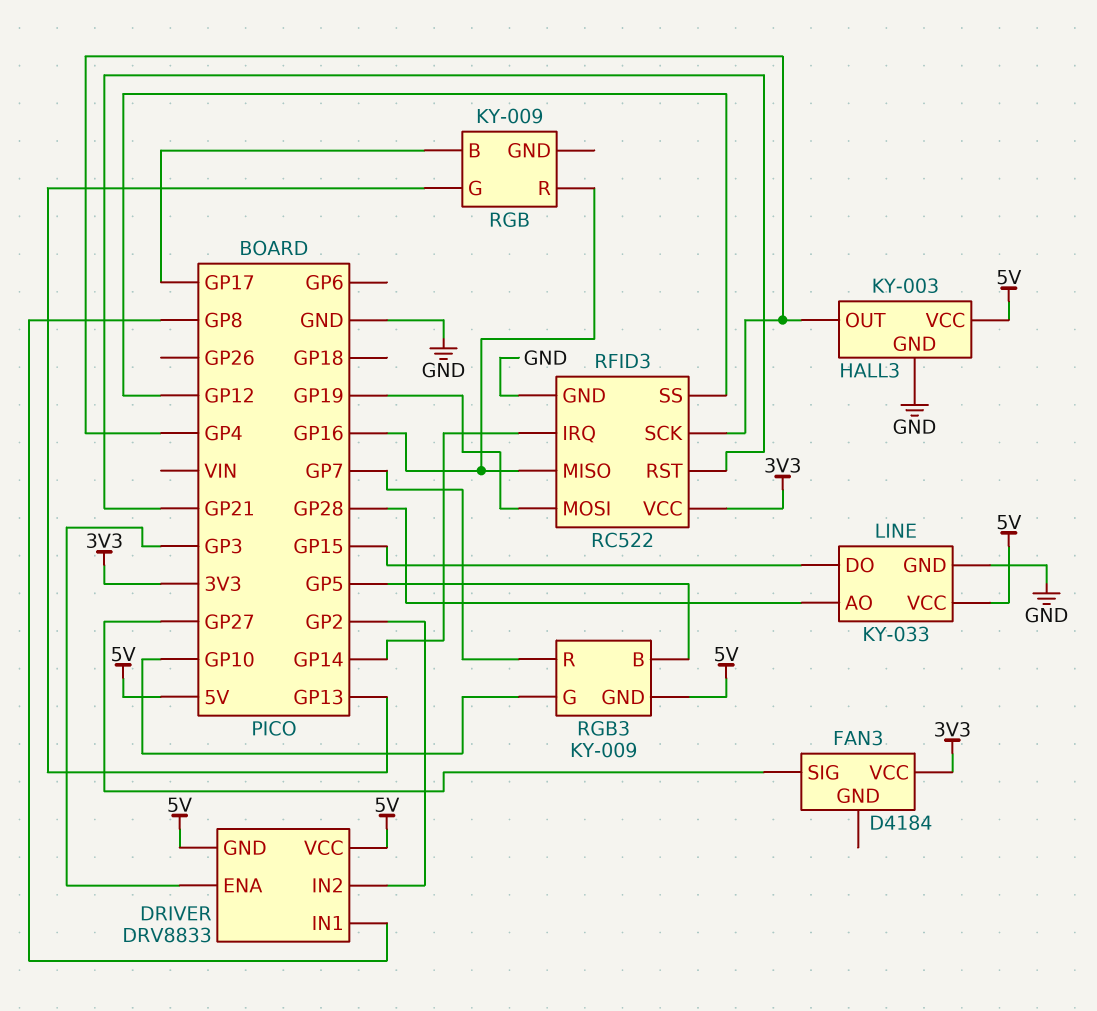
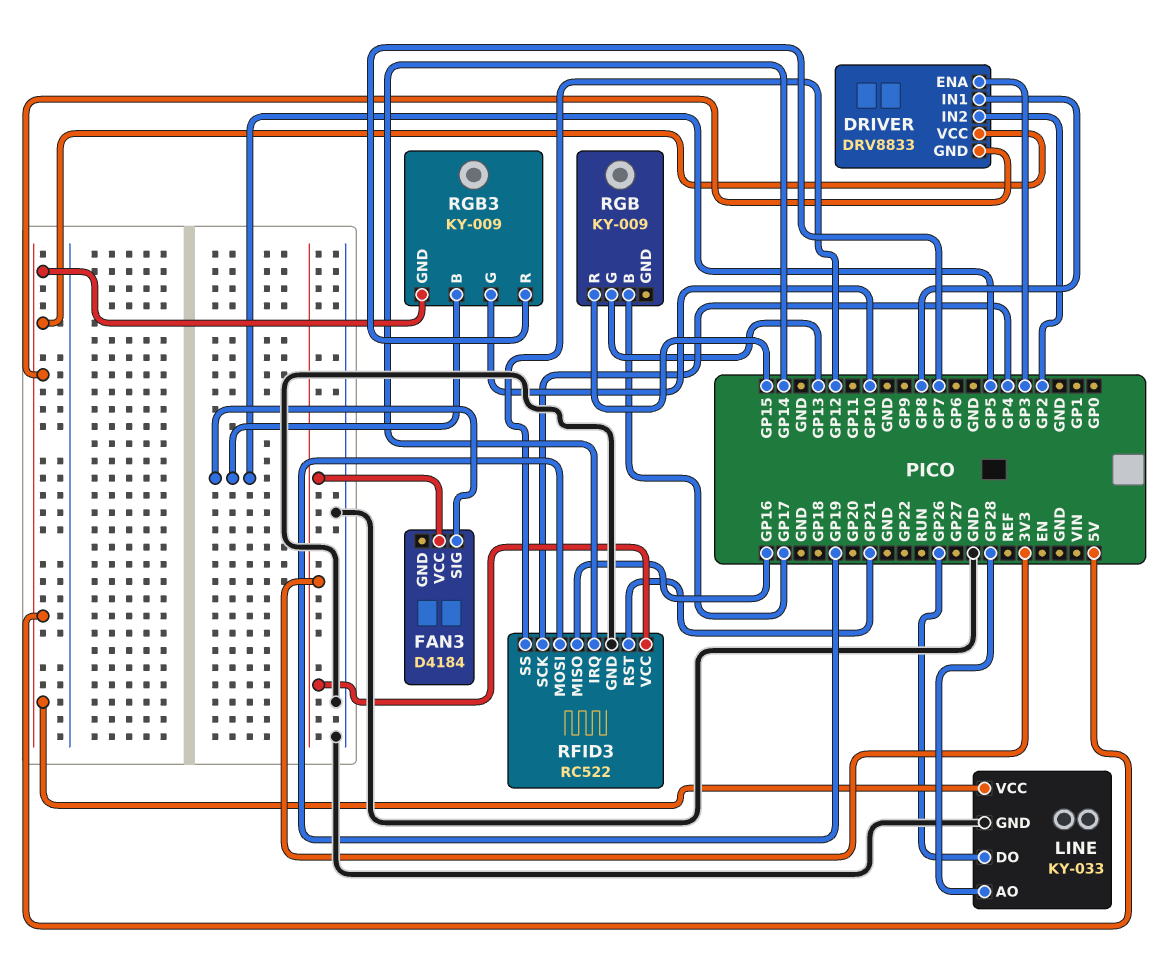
FAN3 pin SIG: GP27 -> GP5
HALL3: KY-003 -> none
HALL3 pin GND: GND -> none
HALL3 pin OUT: GP4 -> none
HALL3 pin VCC: 5V -> none
LINE pin DO: GP15 -> GP26
RGB pin R: GP16 -> GP15

